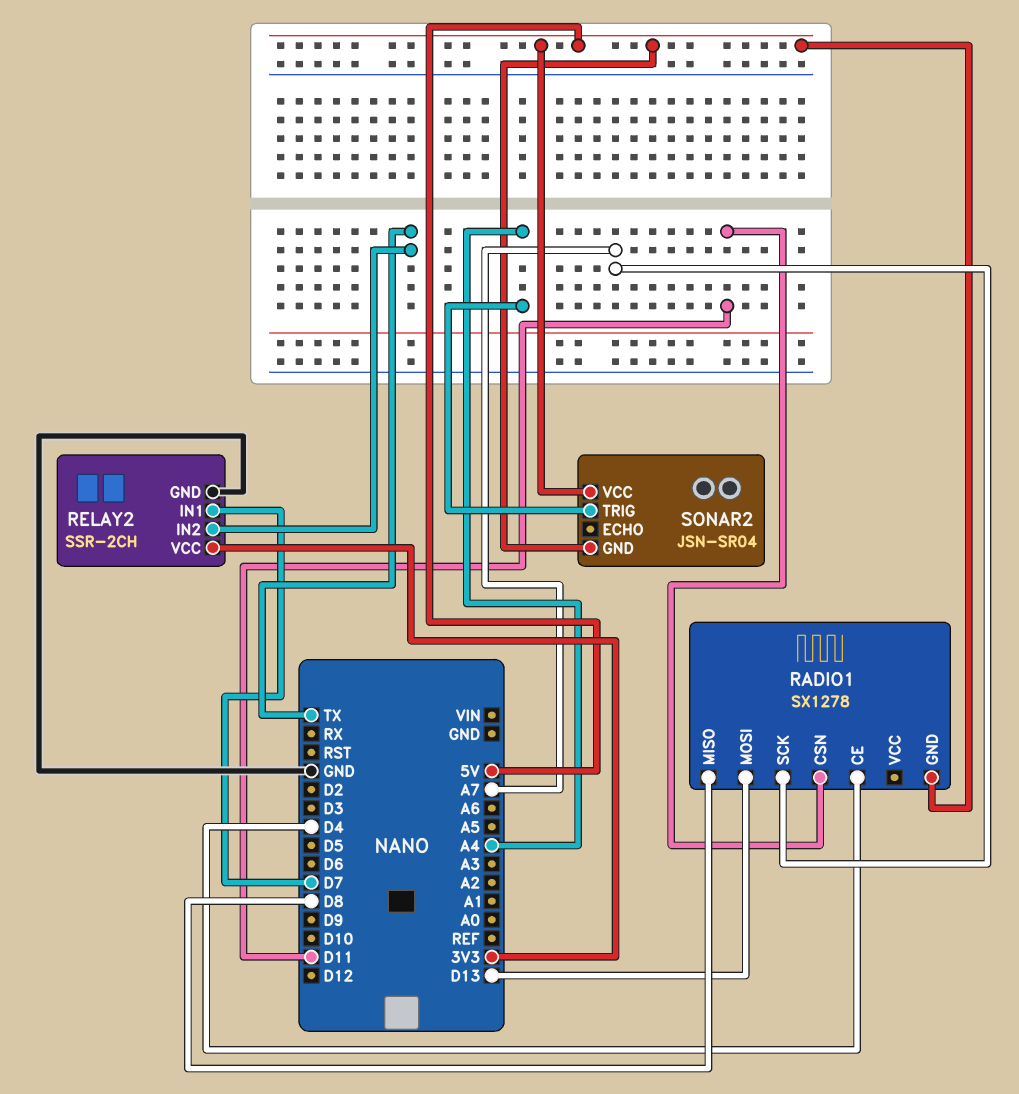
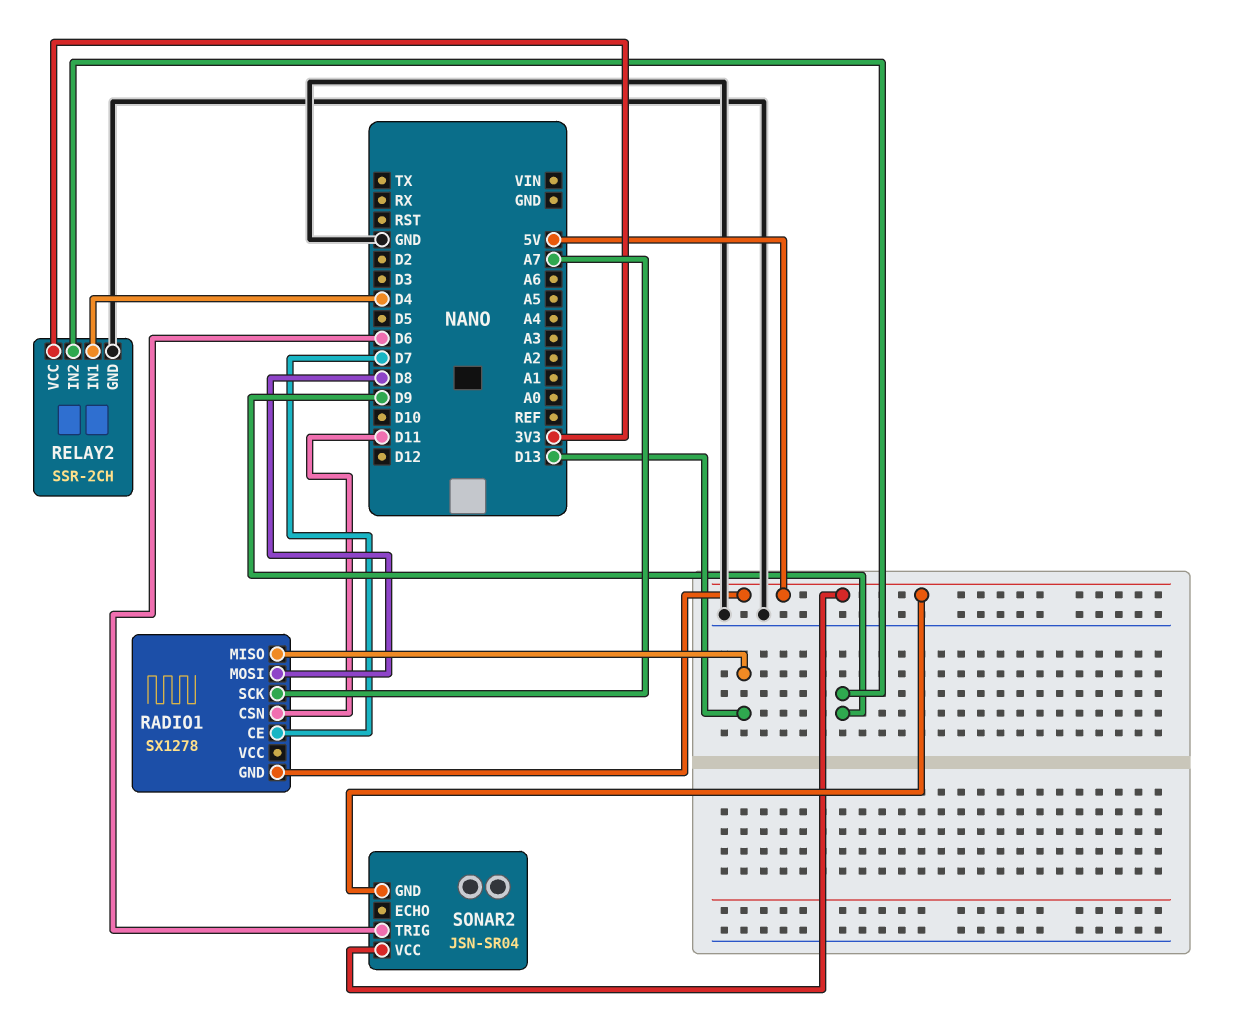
RADIO1 pin CE: D4 -> D7
RADIO1 pin MISO: D8 -> D13
RADIO1 pin MOSI: D13 -> D8
RELAY2 pin IN1: D7 -> D4
RELAY2 pin IN2: TX -> D9
SONAR2 pin TRIG: A4 -> D6

